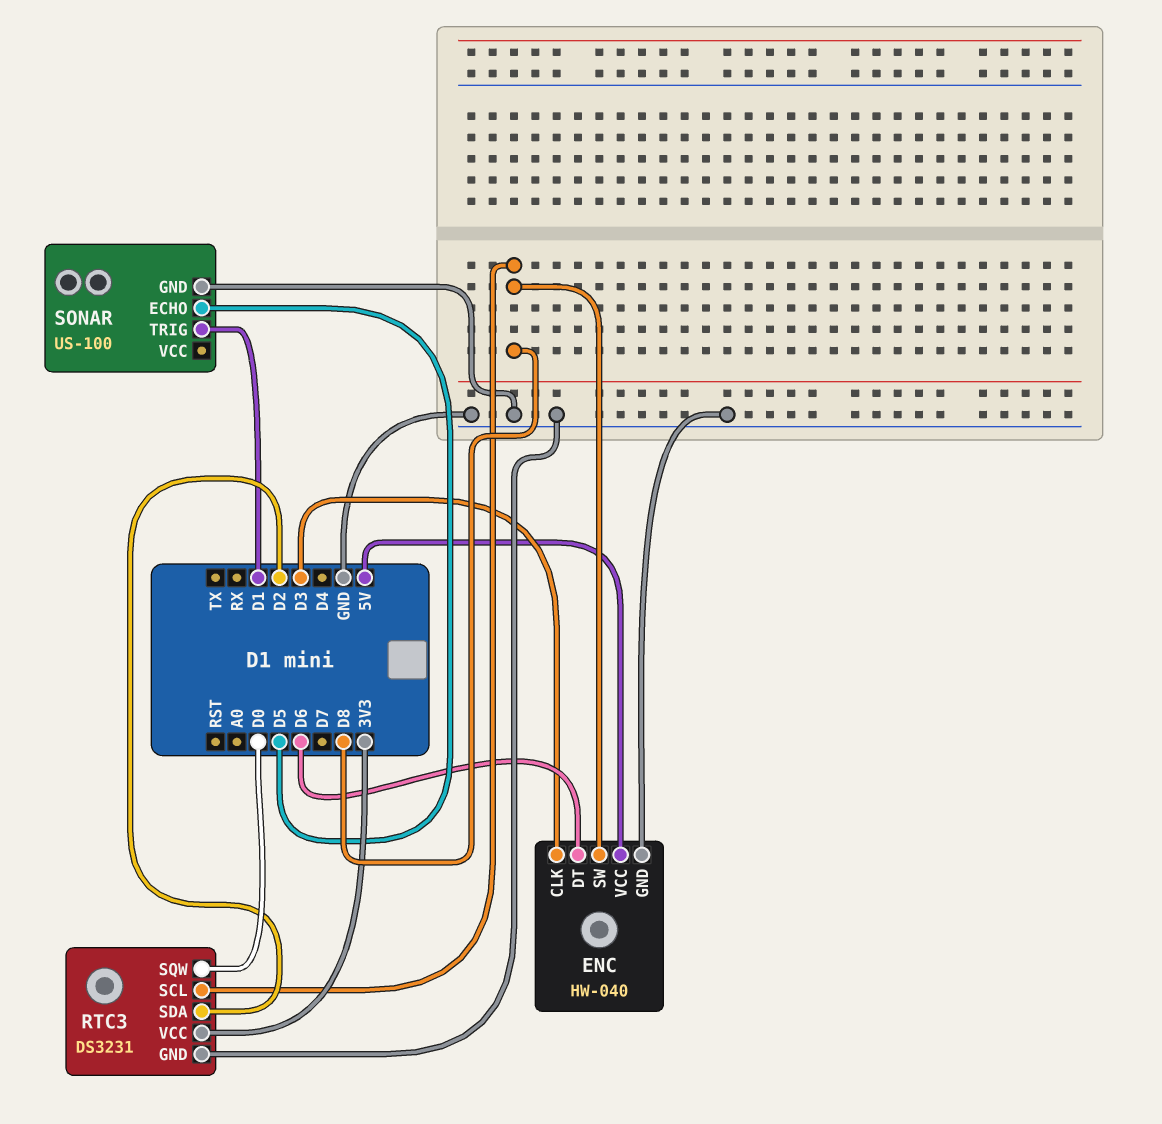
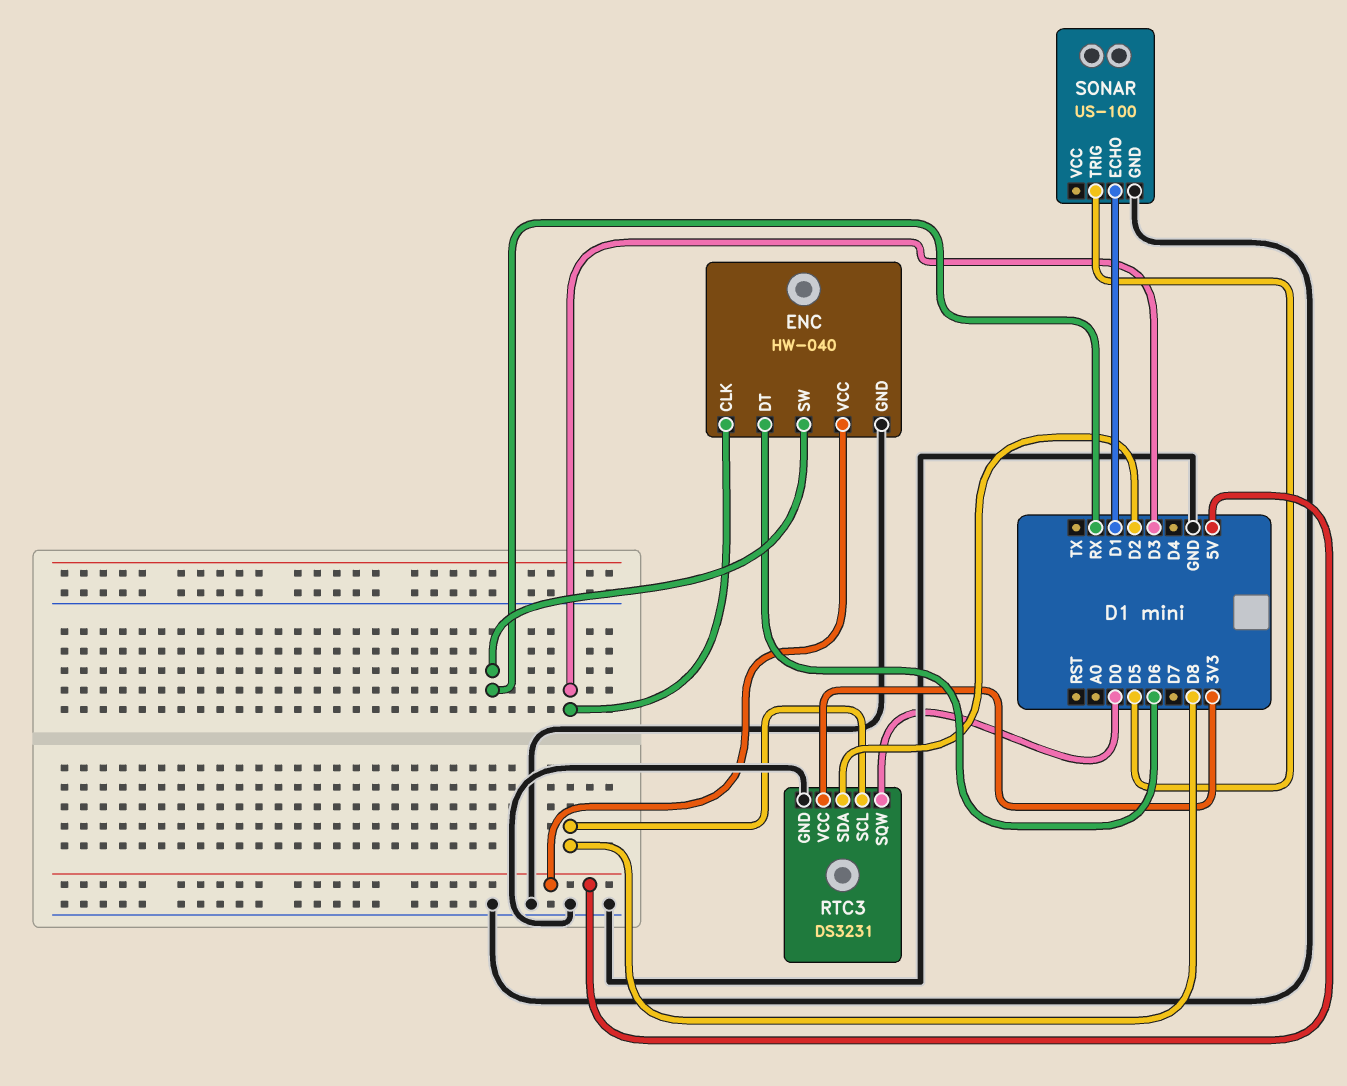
ENC pin SW: D8 -> RX
SONAR pin ECHO: D5 -> D1
SONAR pin TRIG: D1 -> D5

